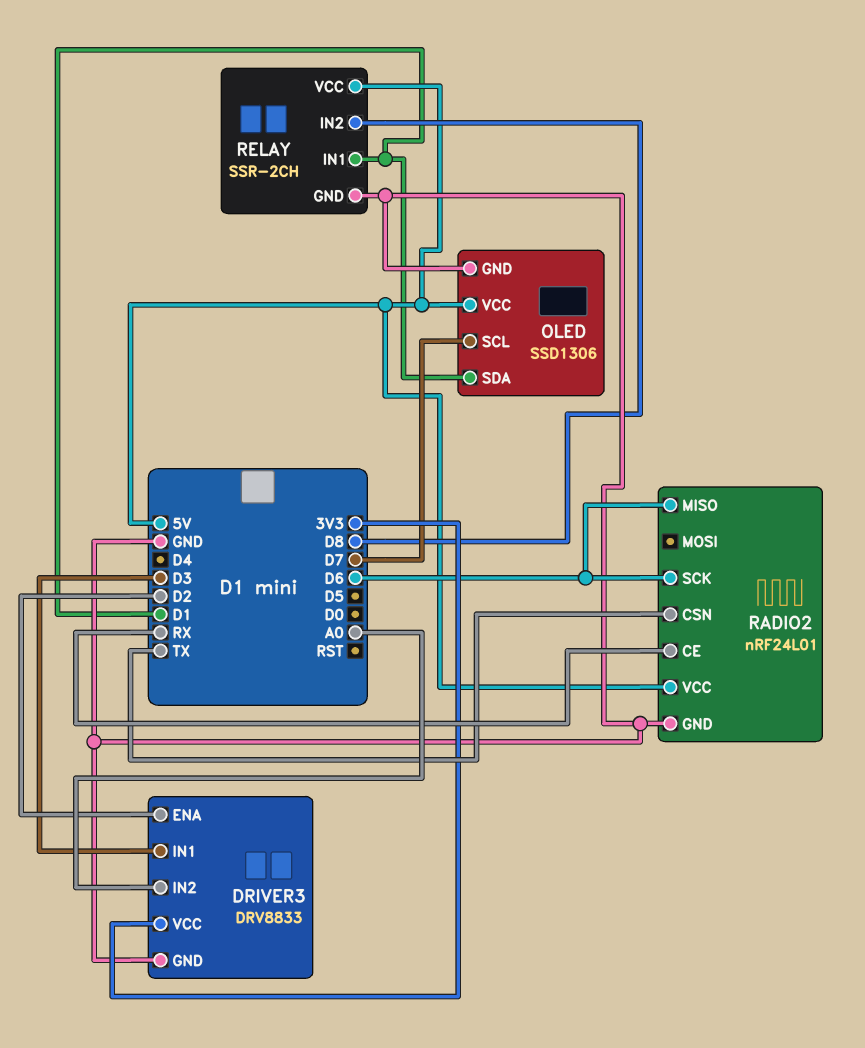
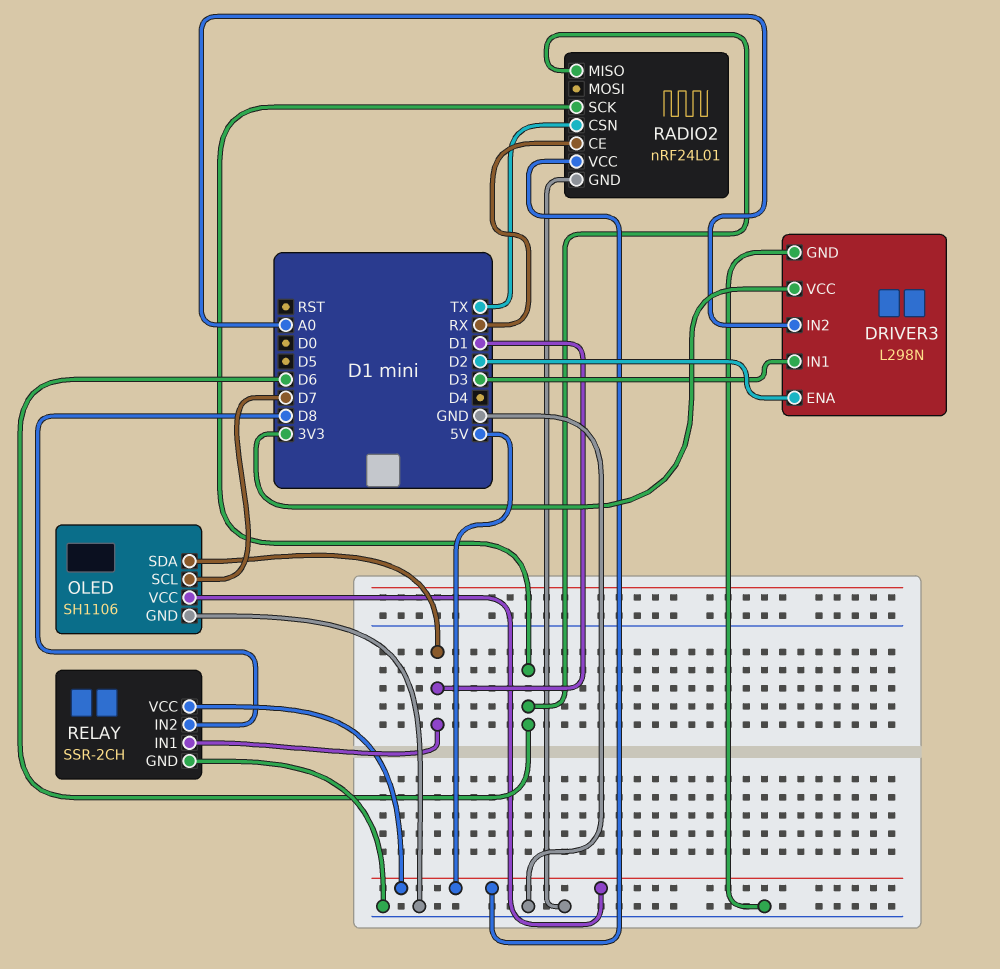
DRIVER3: DRV8833 -> L298N
OLED: SSD1306 -> SH1106

